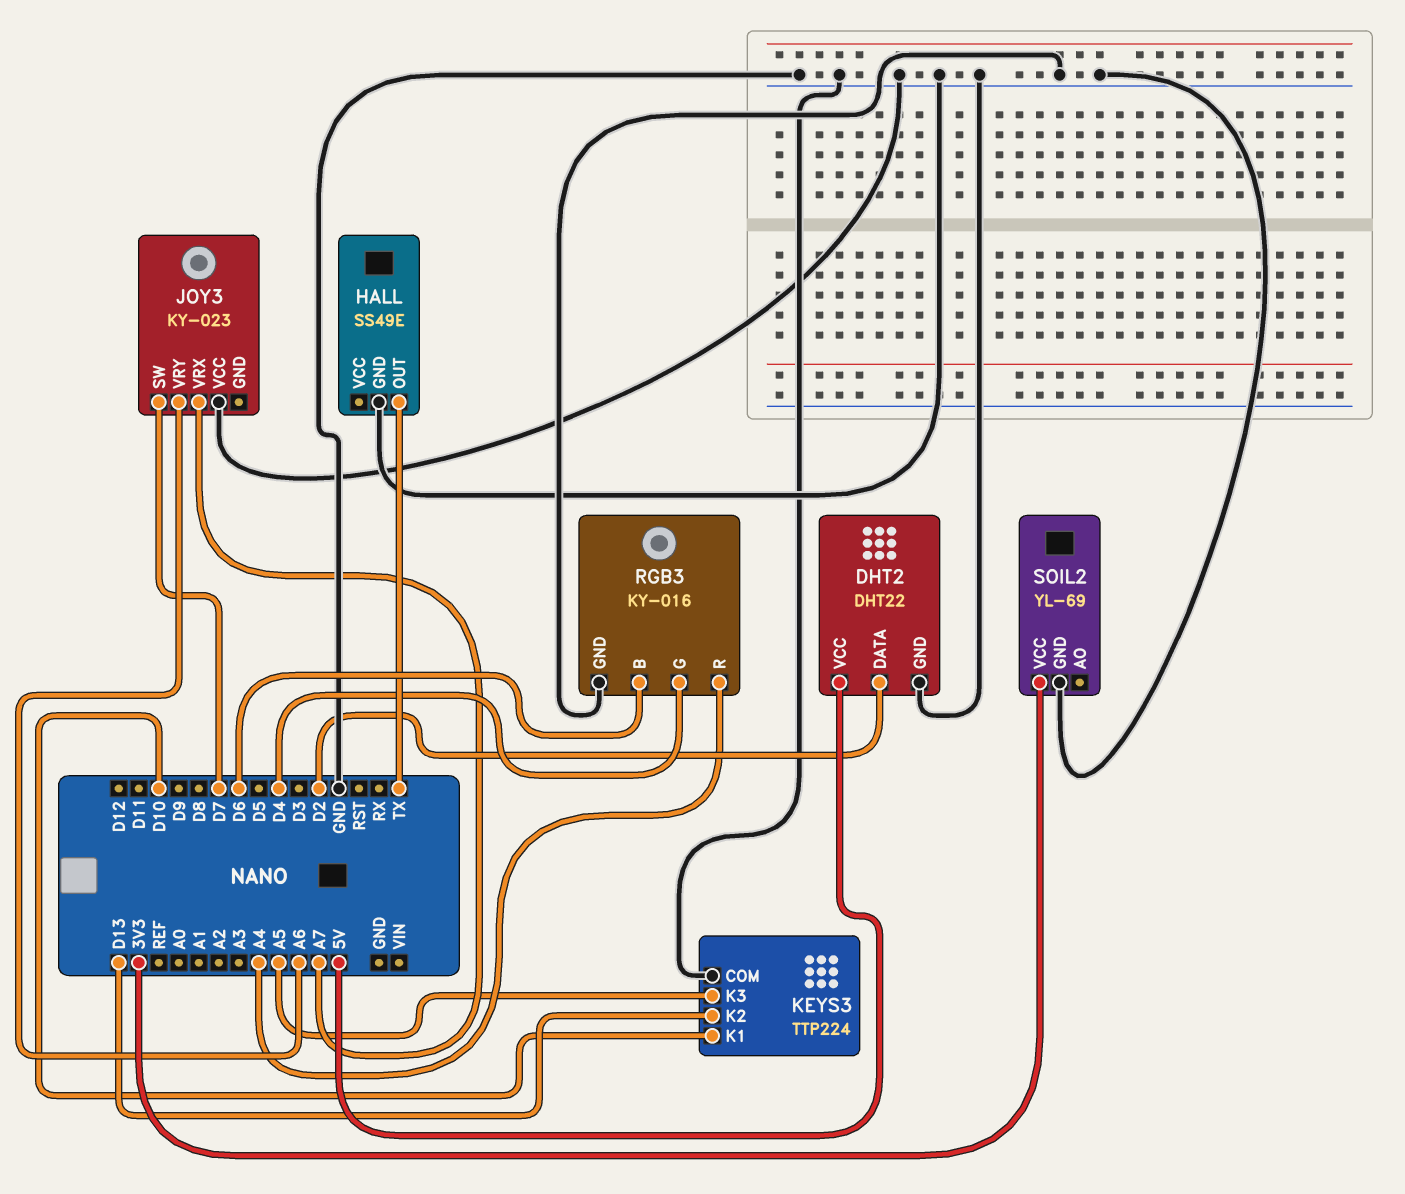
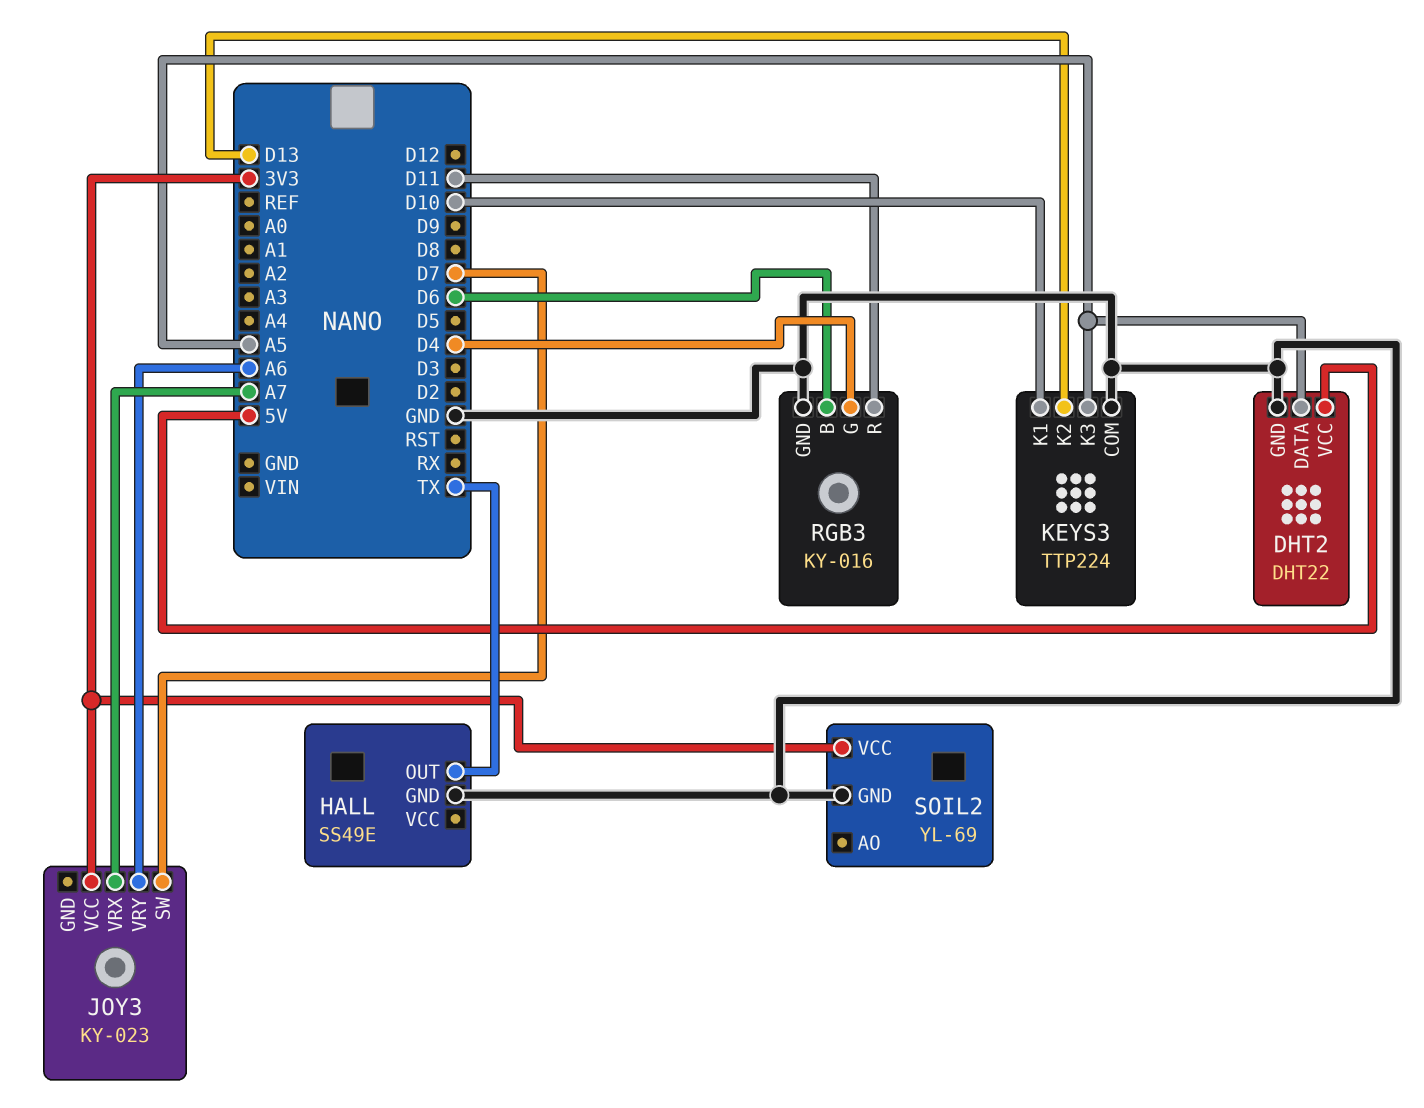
DHT2 pin DATA: D2 -> A5
JOY3 pin VCC: GND -> 3V3
RGB3 pin R: A4 -> D11

